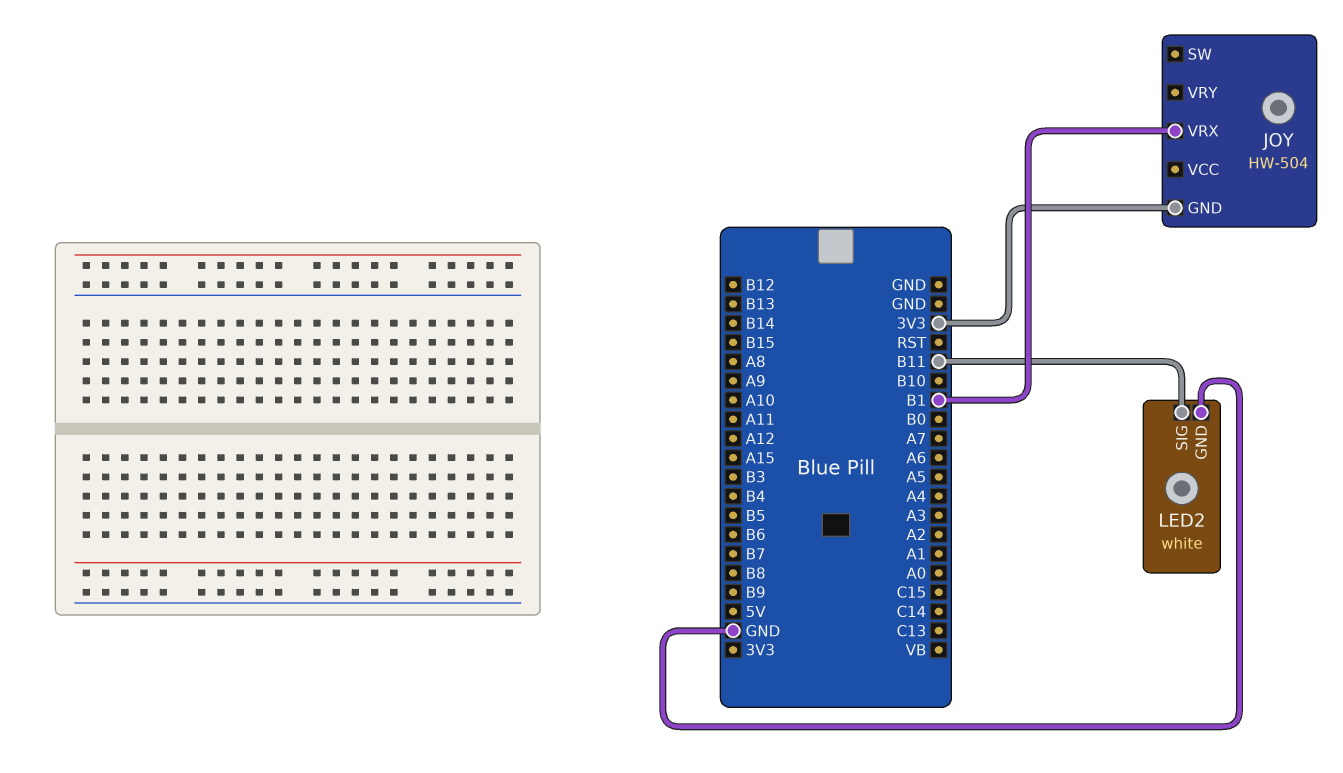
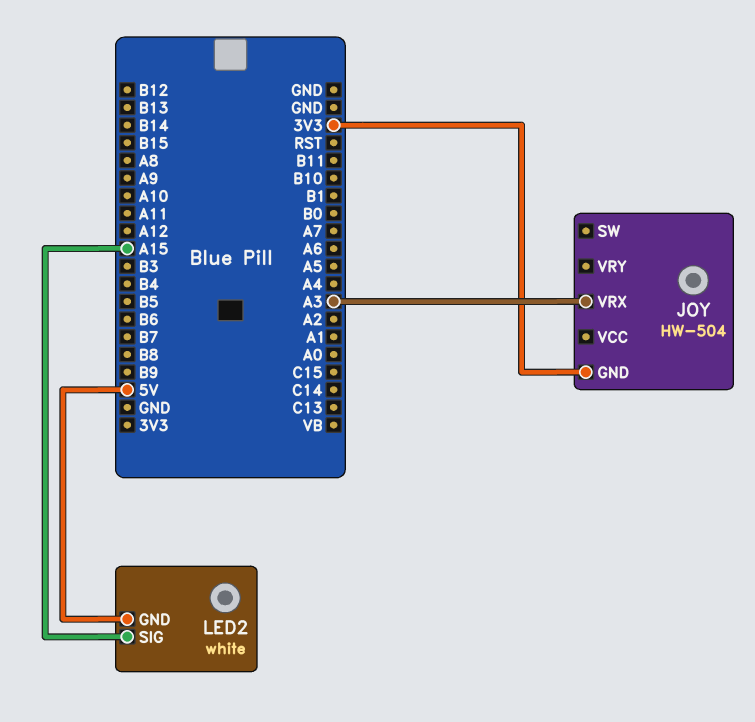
JOY pin VRX: B1 -> A3
LED2 pin GND: GND -> 5V
LED2 pin SIG: B11 -> A15

